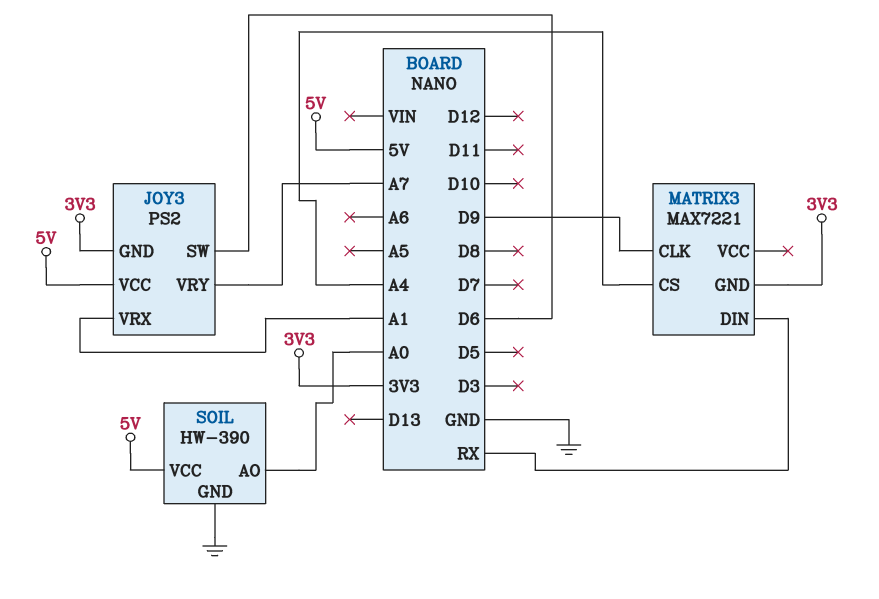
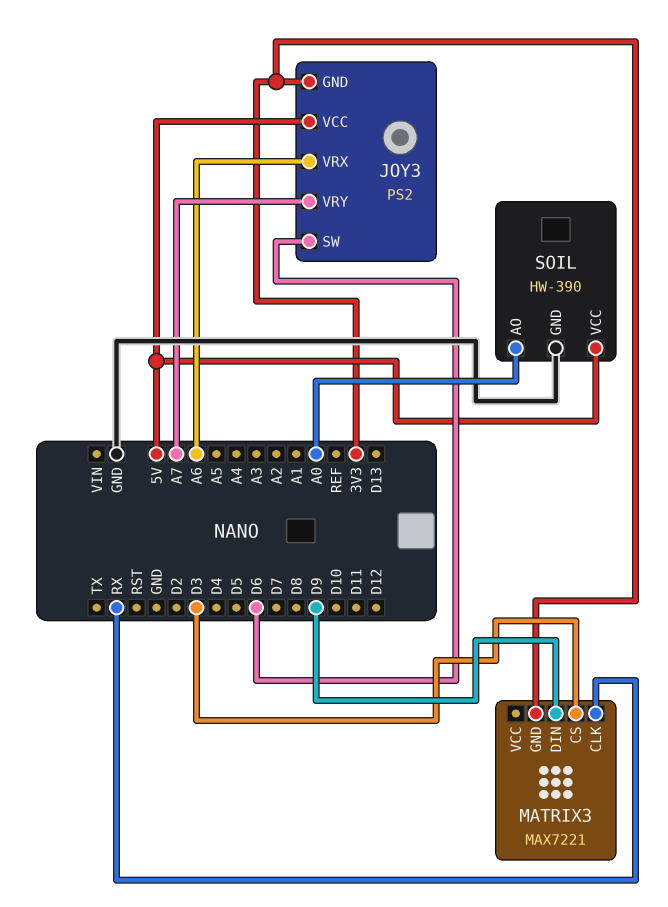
JOY3 pin VRX: A1 -> A6
MATRIX3 pin CLK: D9 -> RX
MATRIX3 pin CS: A4 -> D3
MATRIX3 pin DIN: RX -> D9

